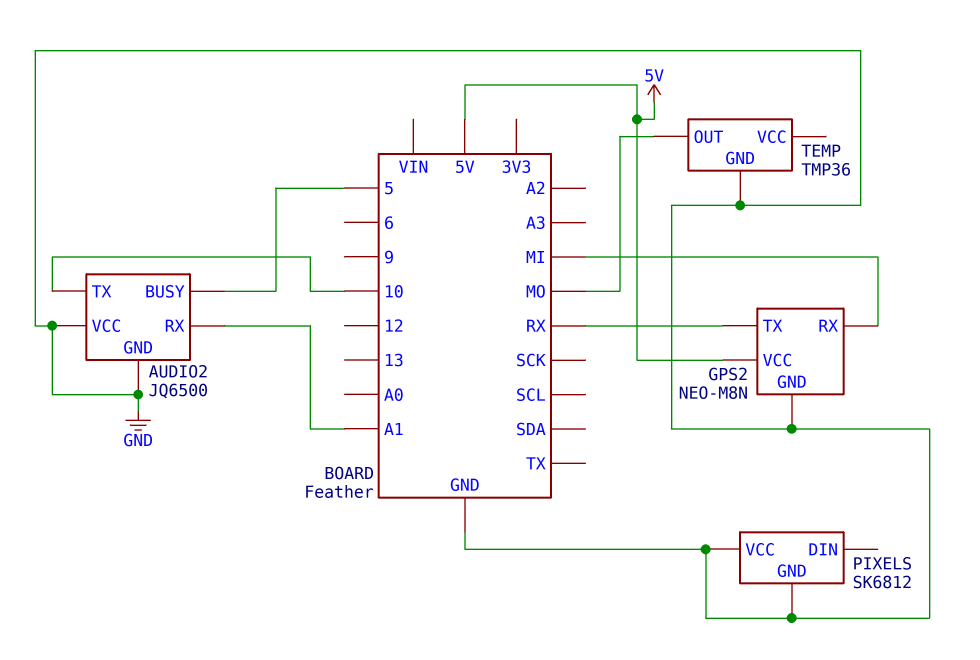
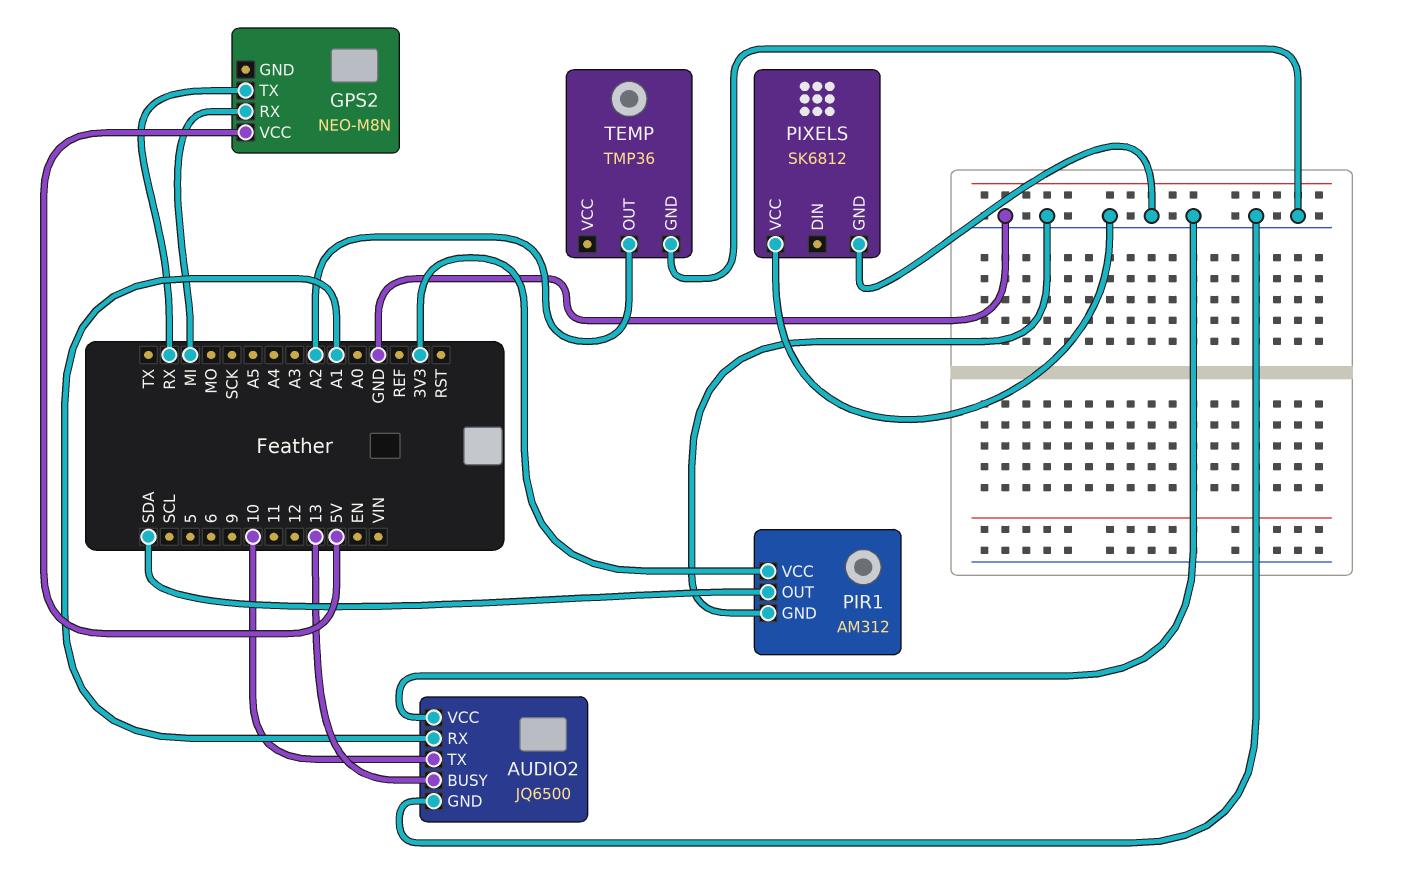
AUDIO2 pin BUSY: 5 -> 13
GPS2 pin GND: GND -> none
PIR1: none -> AM312
PIR1 pin GND: none -> GND
PIR1 pin OUT: none -> SDA
PIR1 pin VCC: none -> 3V3
TEMP pin OUT: MO -> A2

